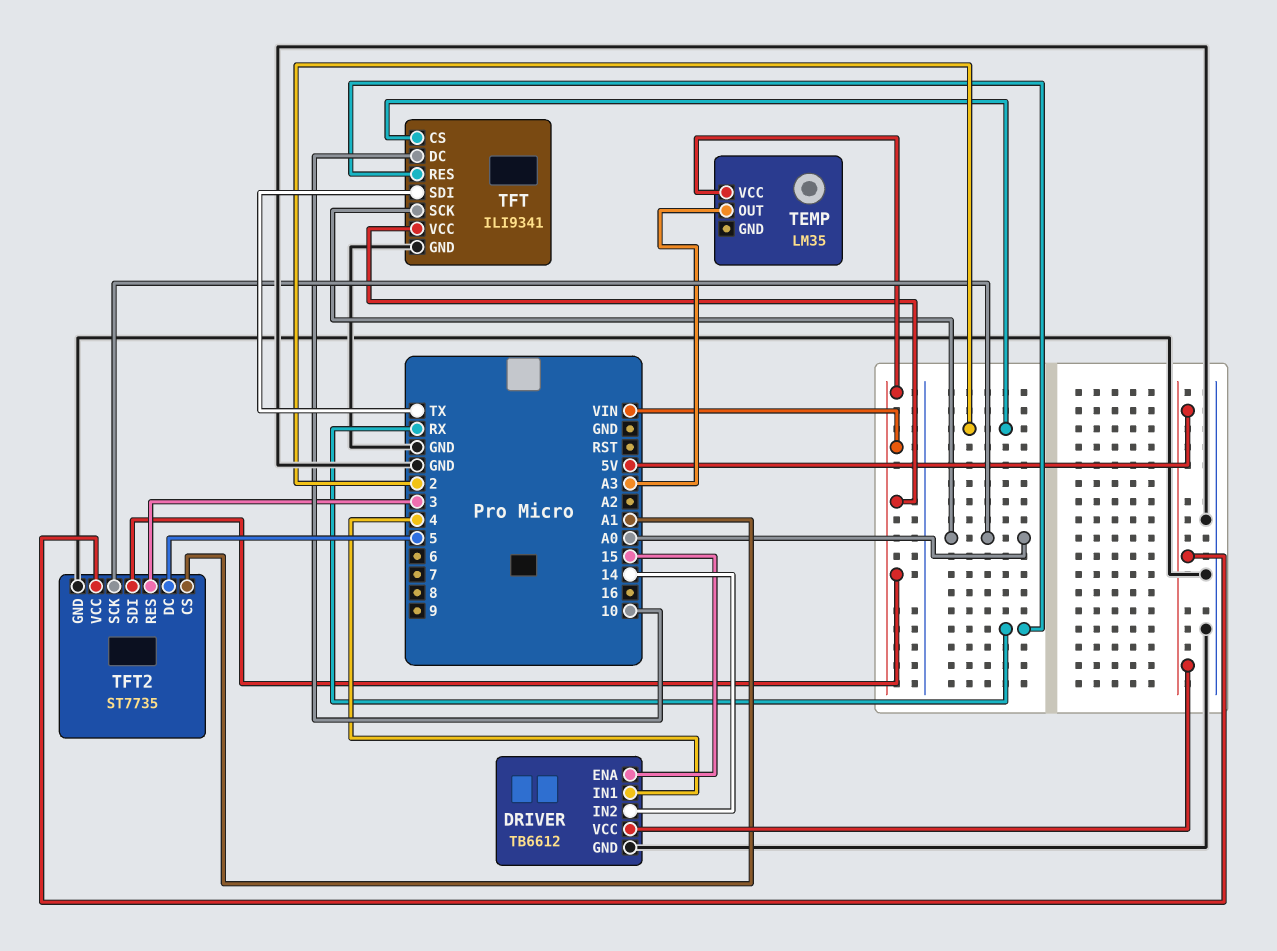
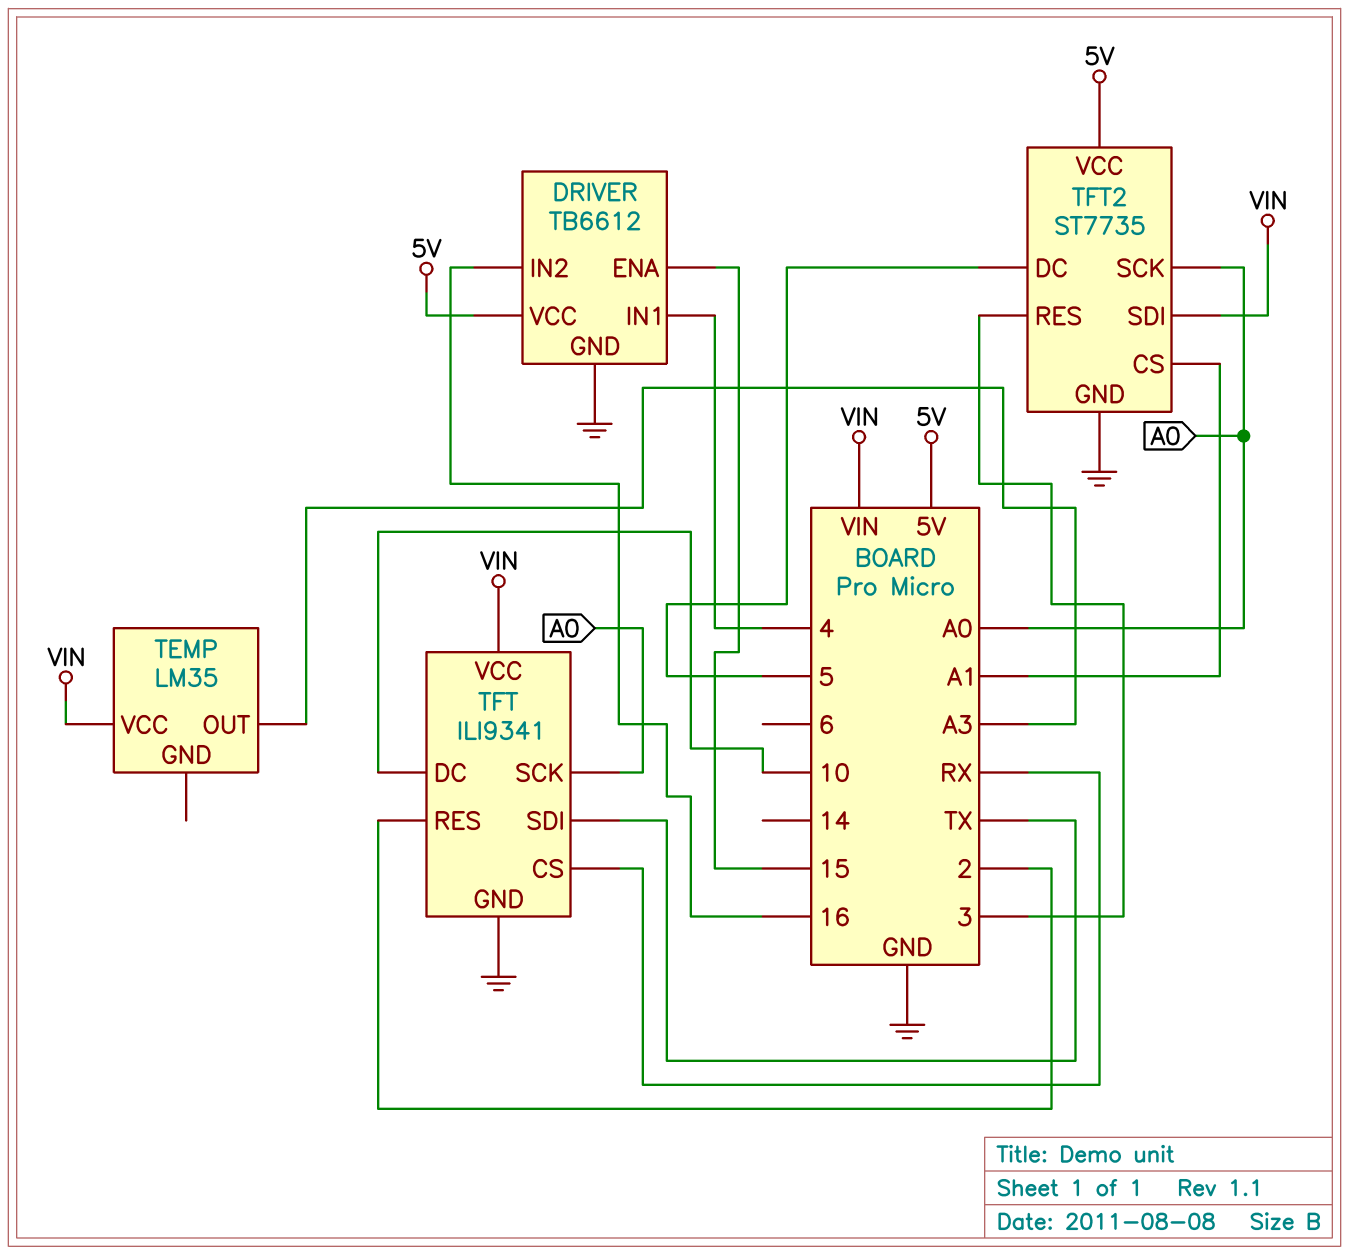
DRIVER pin IN2: 14 -> 16
TFT pin CS: 2 -> RX
TFT pin RES: RX -> 2

